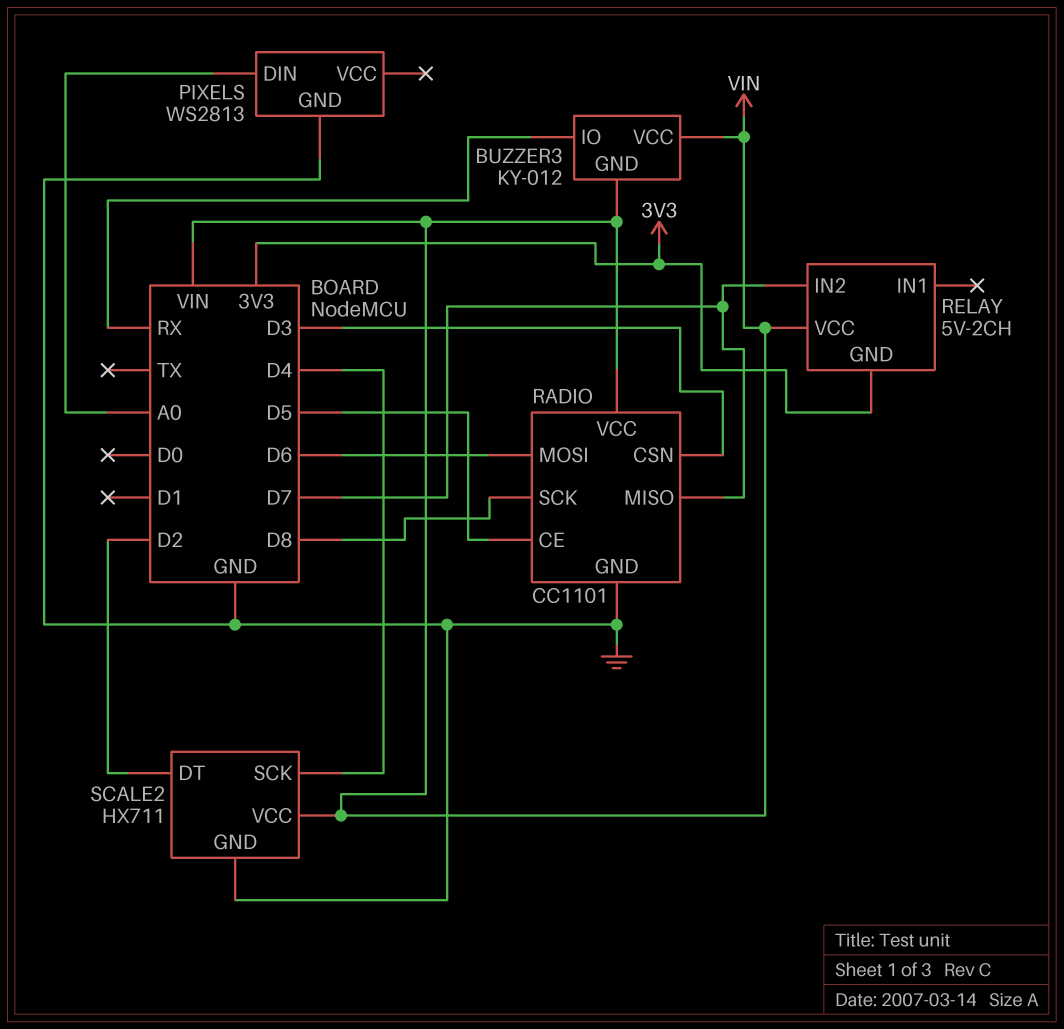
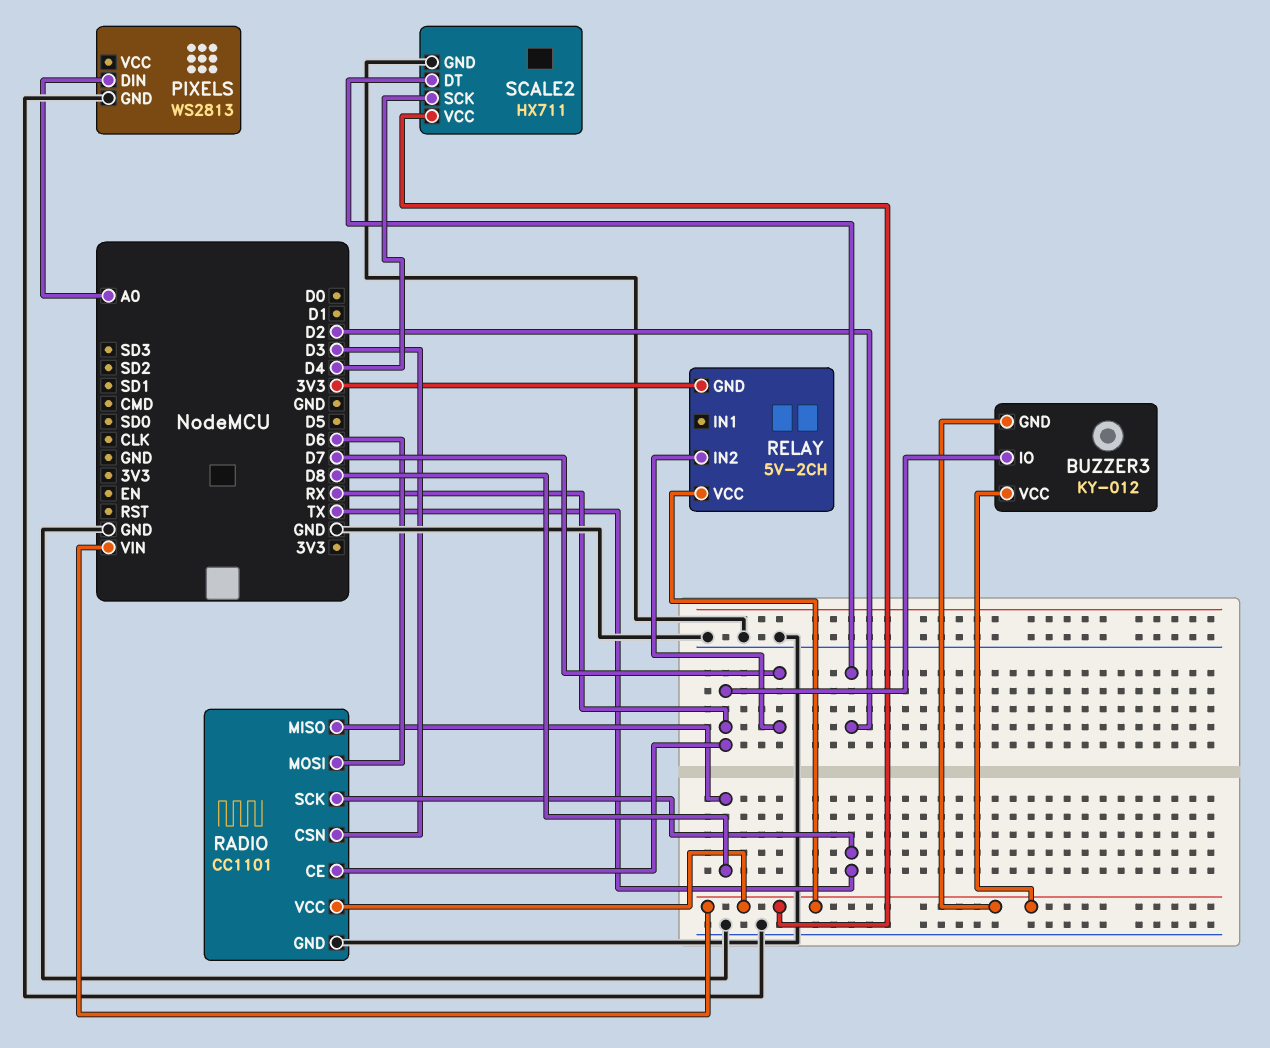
RADIO pin CE: D5 -> RX
RADIO pin MISO: D7 -> D8
RADIO pin SCK: D8 -> TX

